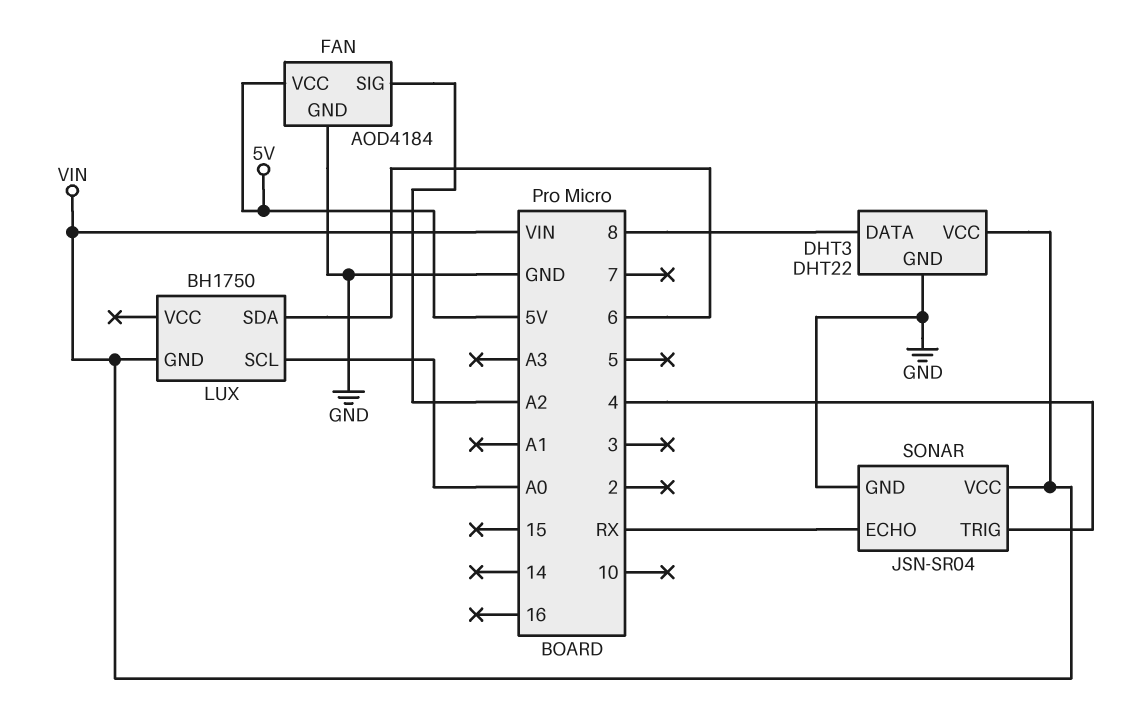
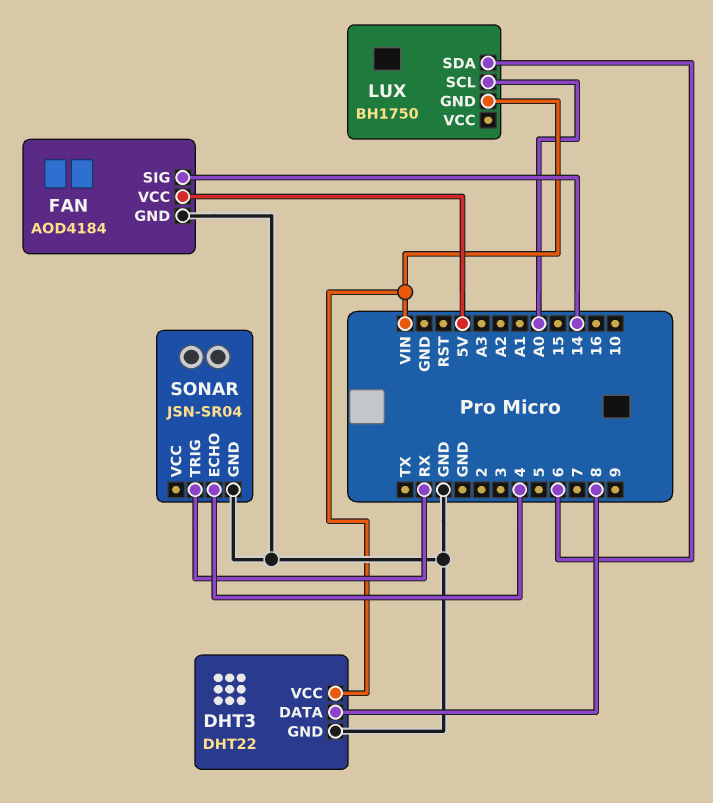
FAN pin SIG: A2 -> 14
SONAR pin ECHO: RX -> 4
SONAR pin TRIG: 4 -> RX
SONAR pin VCC: VIN -> none

